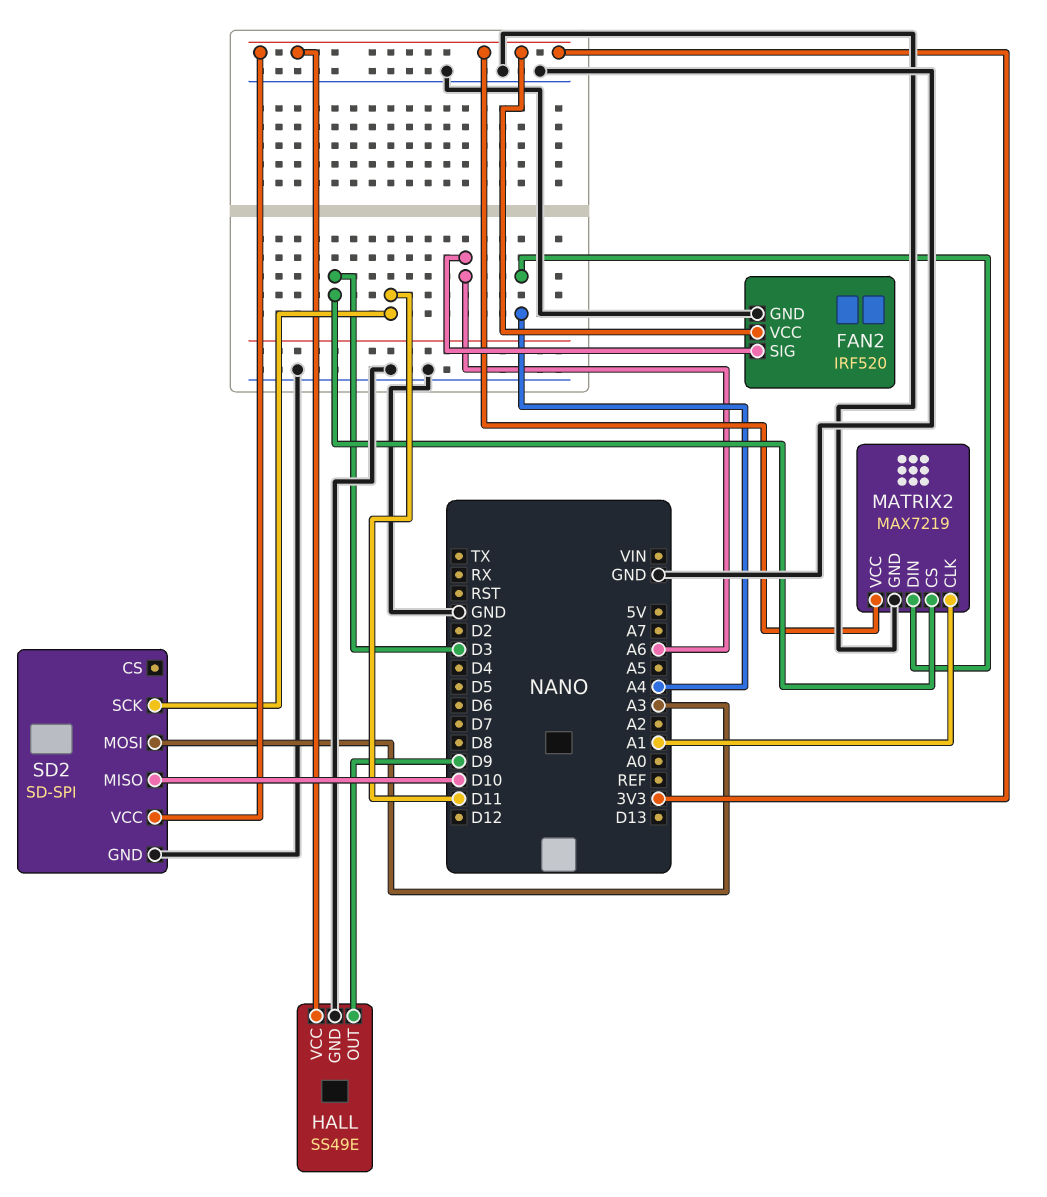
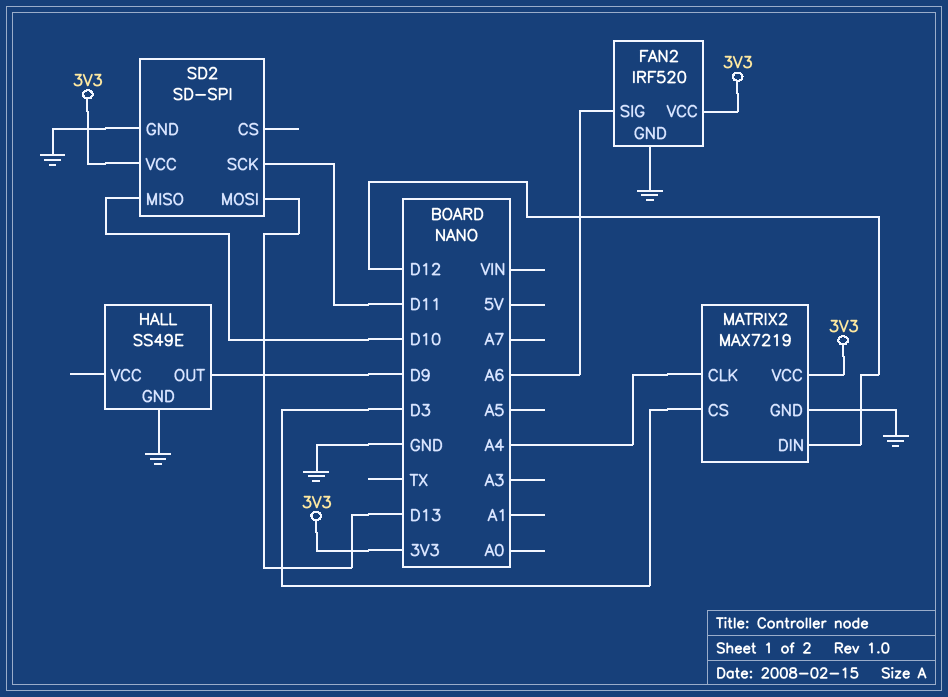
HALL pin VCC: 3V3 -> none
MATRIX2 pin CLK: A1 -> A4
MATRIX2 pin DIN: A4 -> D12
SD2 pin MOSI: A3 -> D13

